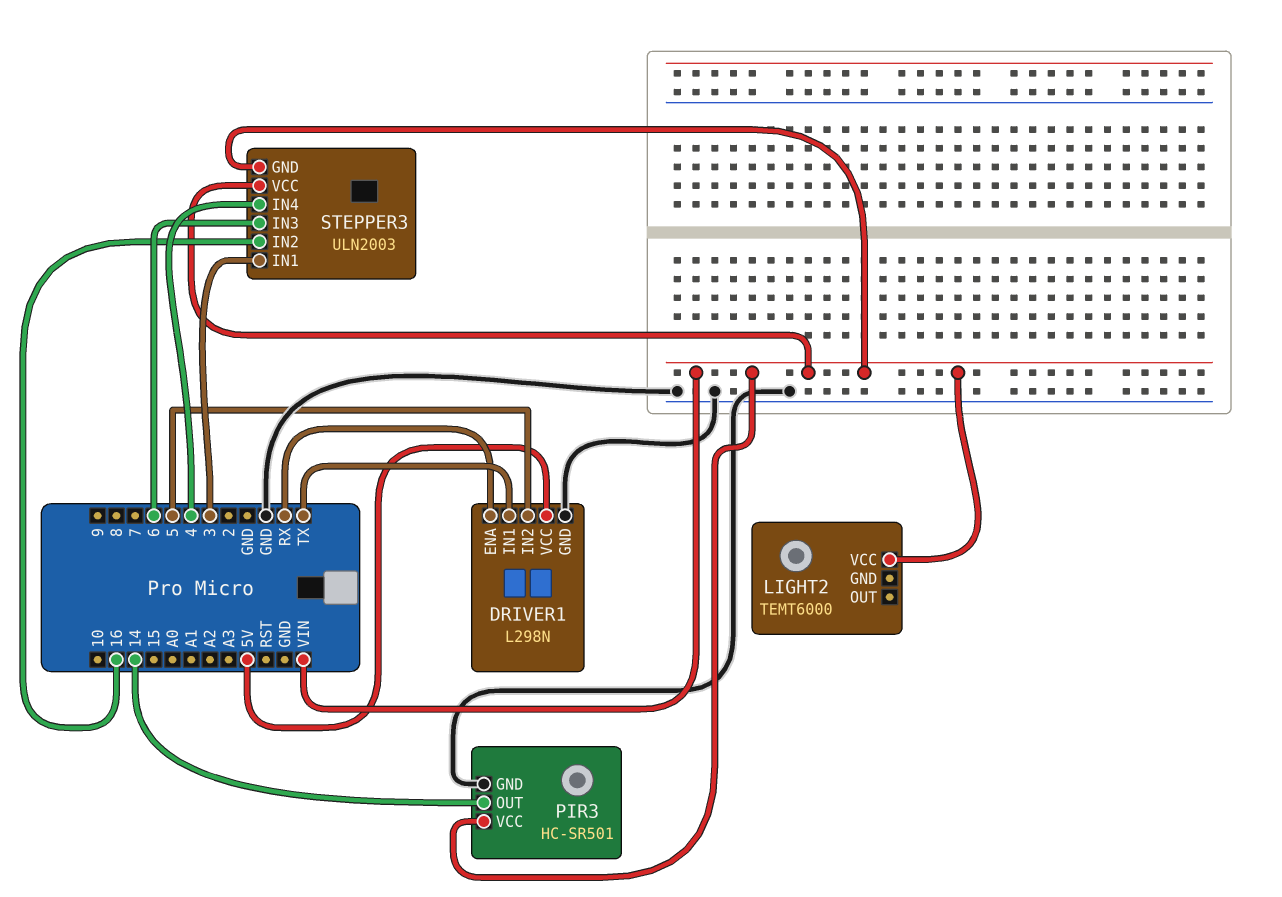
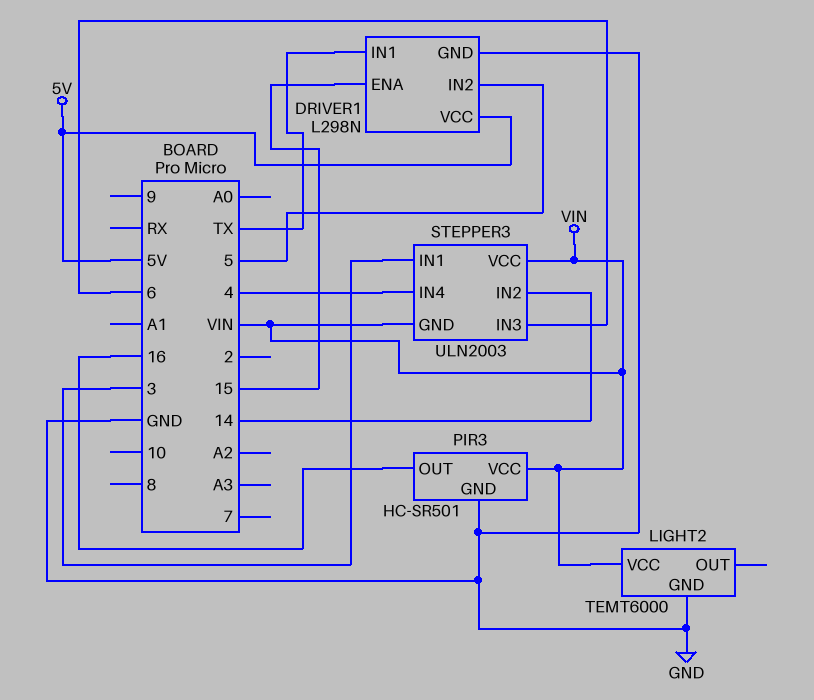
DRIVER1 pin ENA: RX -> 15
LIGHT2 pin GND: none -> GND
PIR3 pin OUT: 14 -> 16
STEPPER3 pin IN2: 16 -> 14

